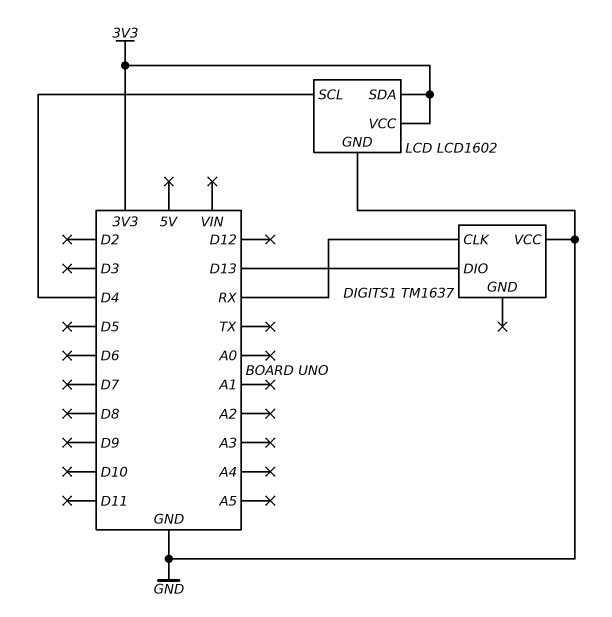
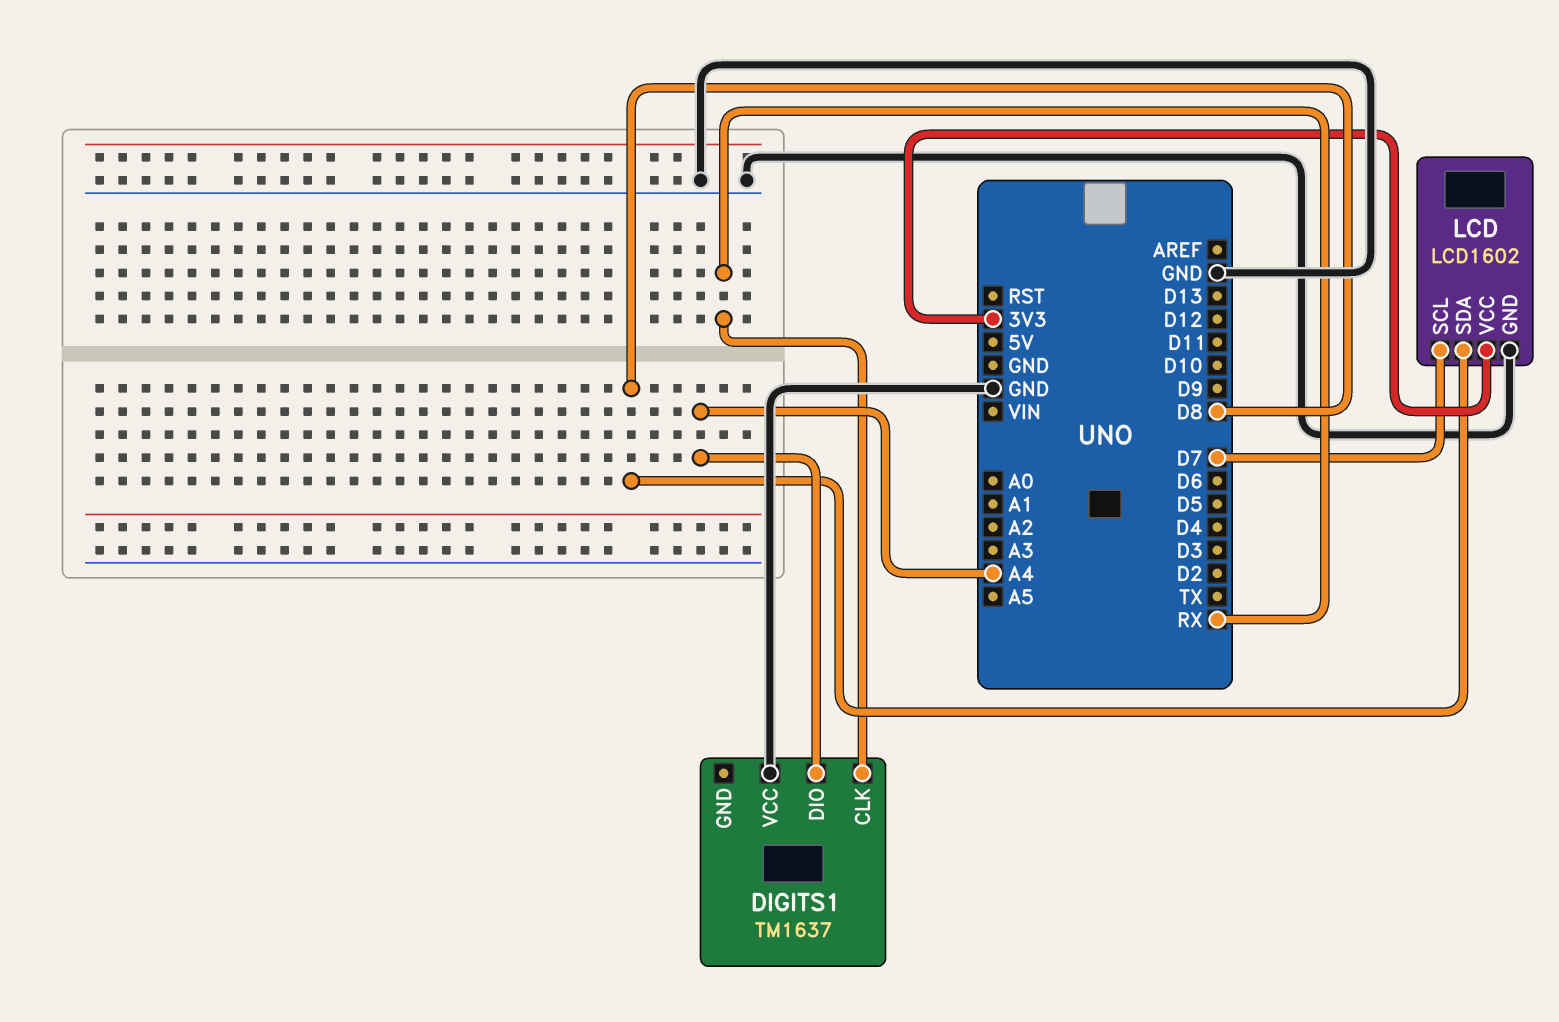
DIGITS1 pin DIO: D13 -> A4
LCD pin SCL: D4 -> D7
LCD pin SDA: 3V3 -> D8

